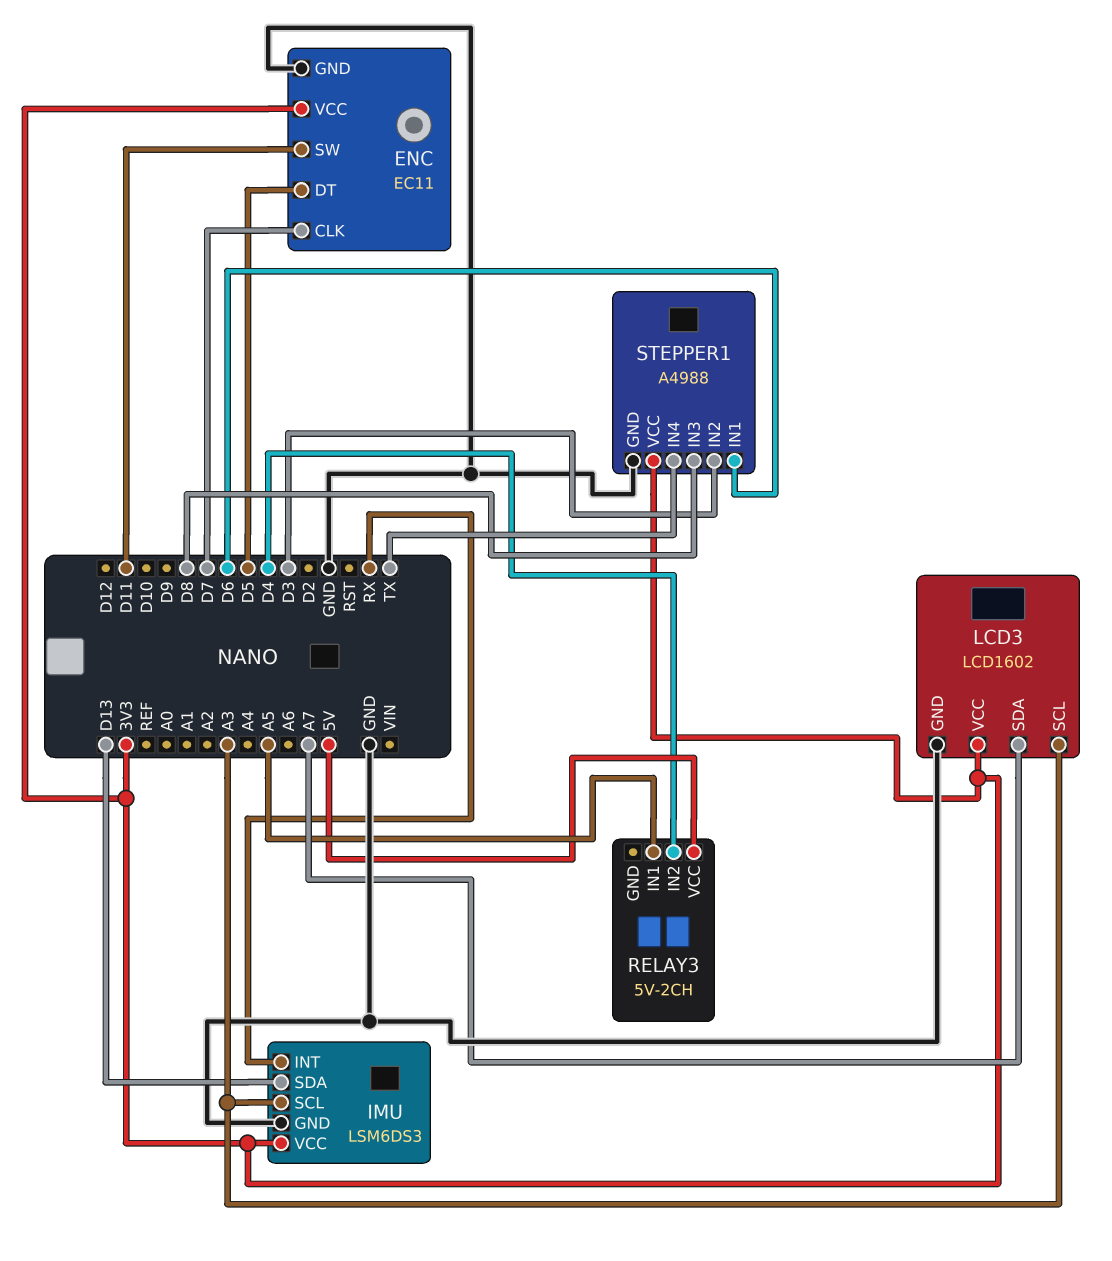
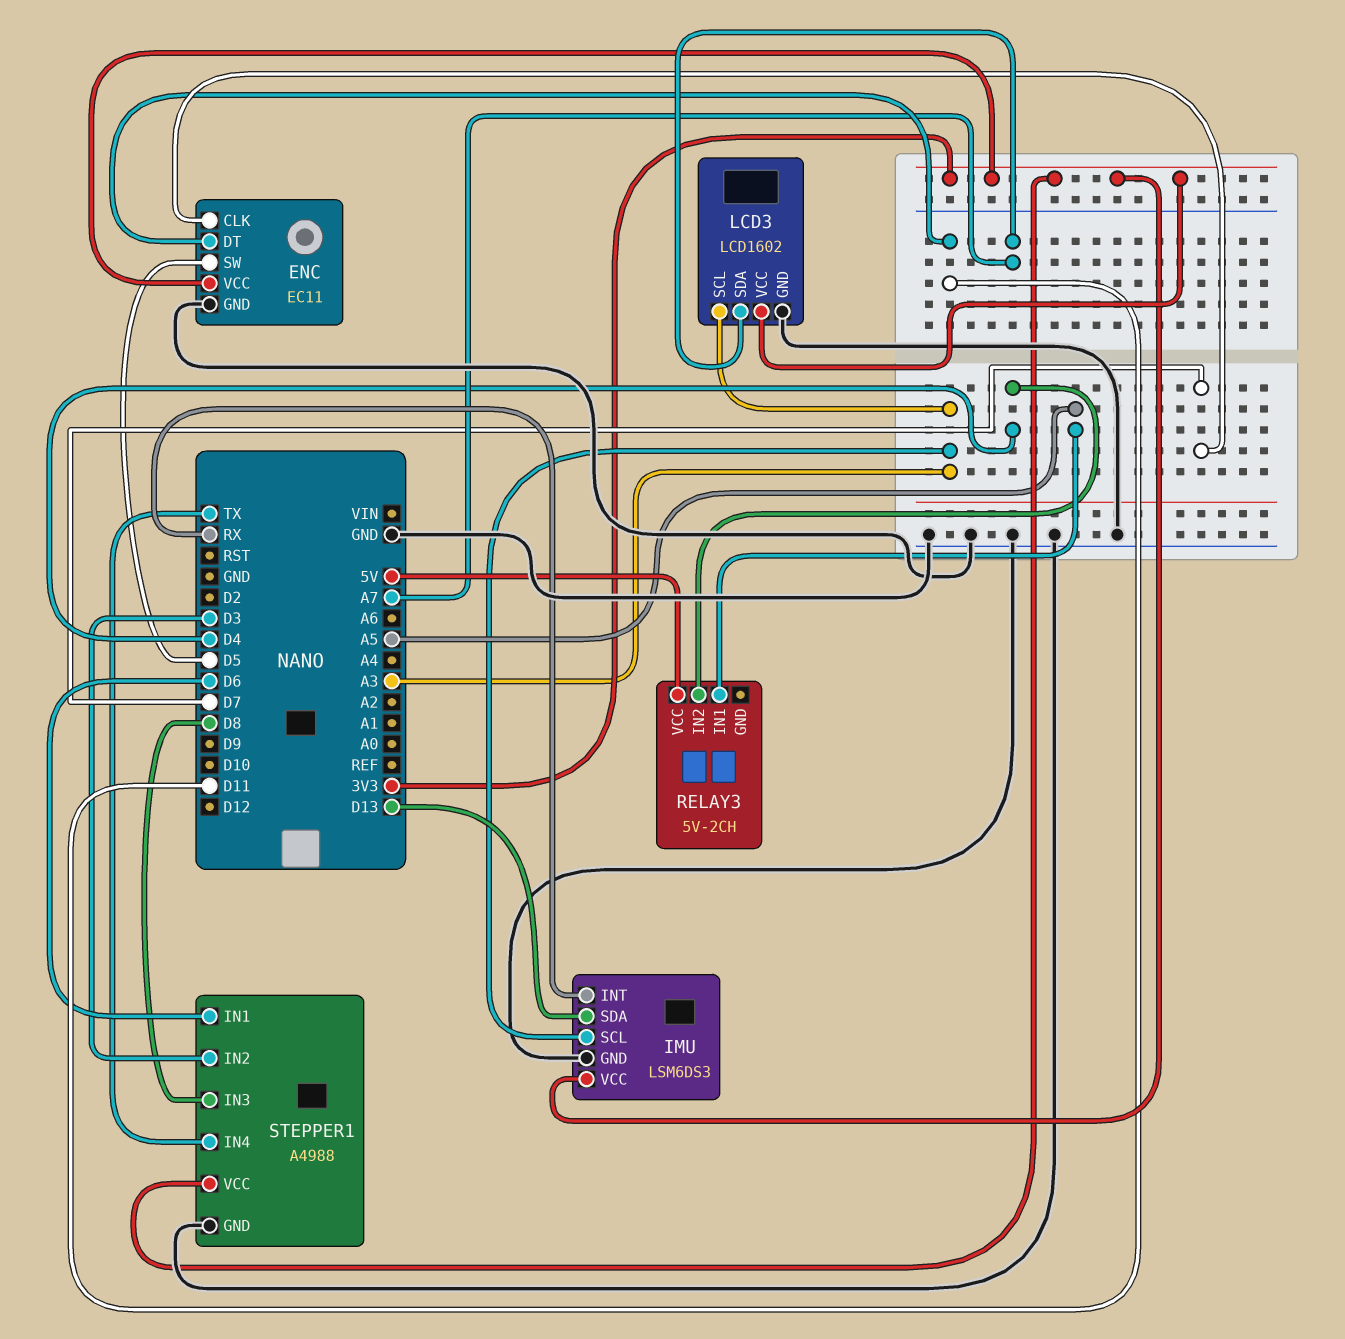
ENC pin DT: D5 -> D11
ENC pin SW: D11 -> D5

